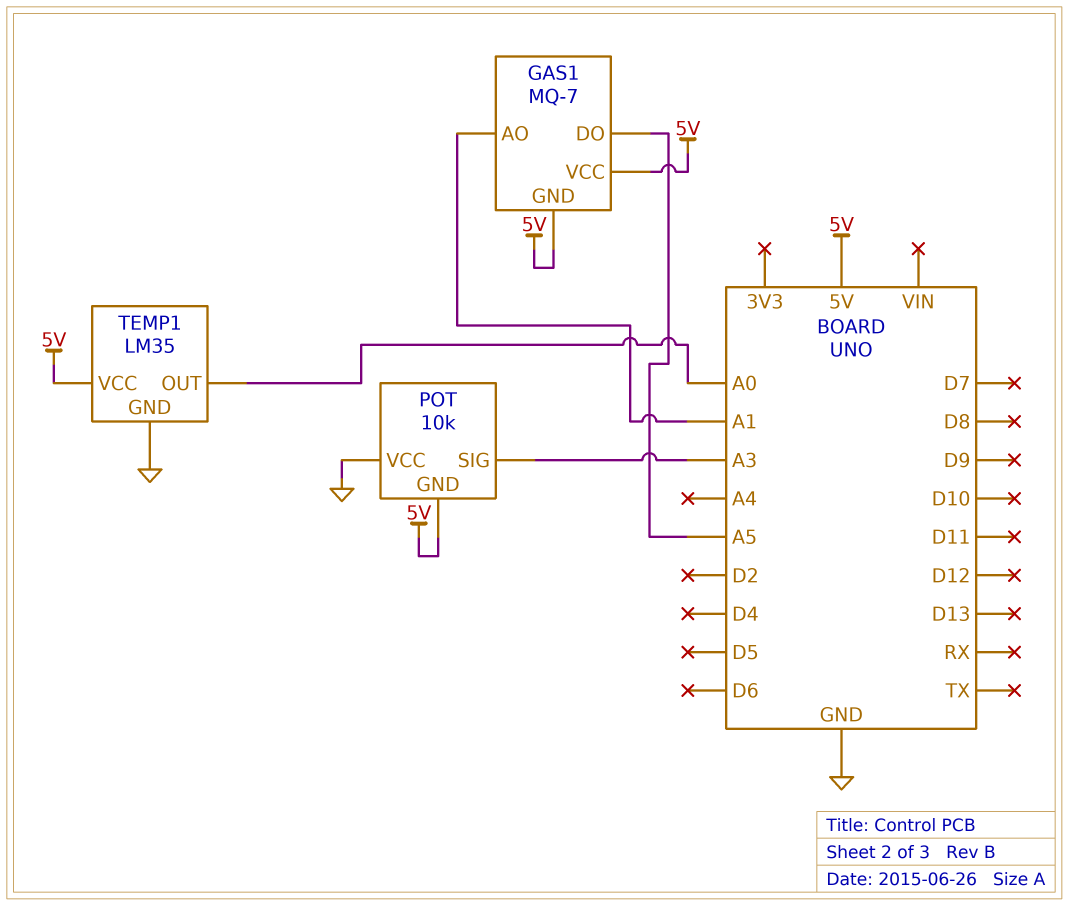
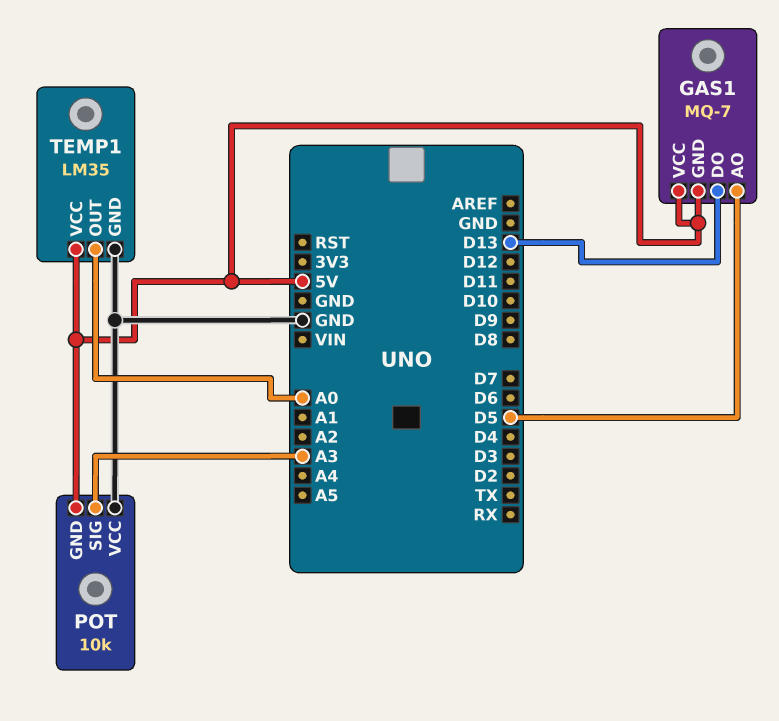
GAS1 pin AO: A1 -> D5
GAS1 pin DO: A5 -> D13

